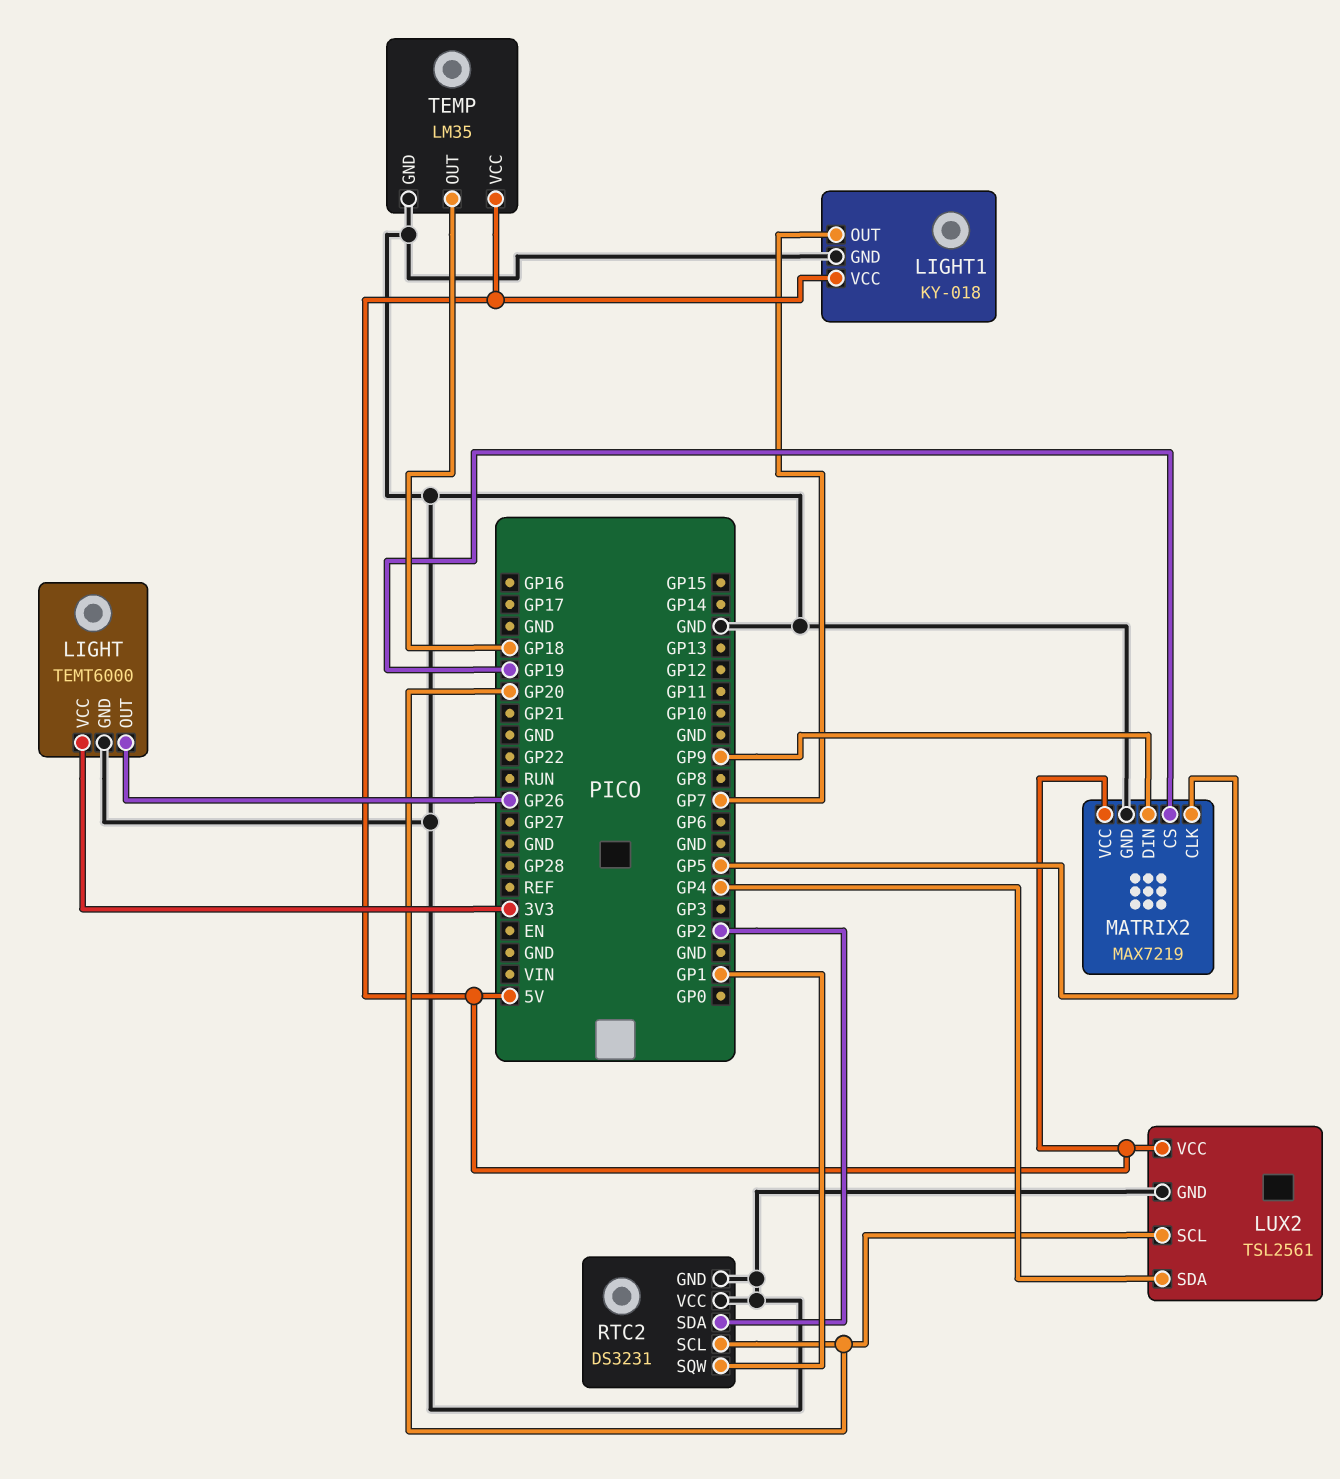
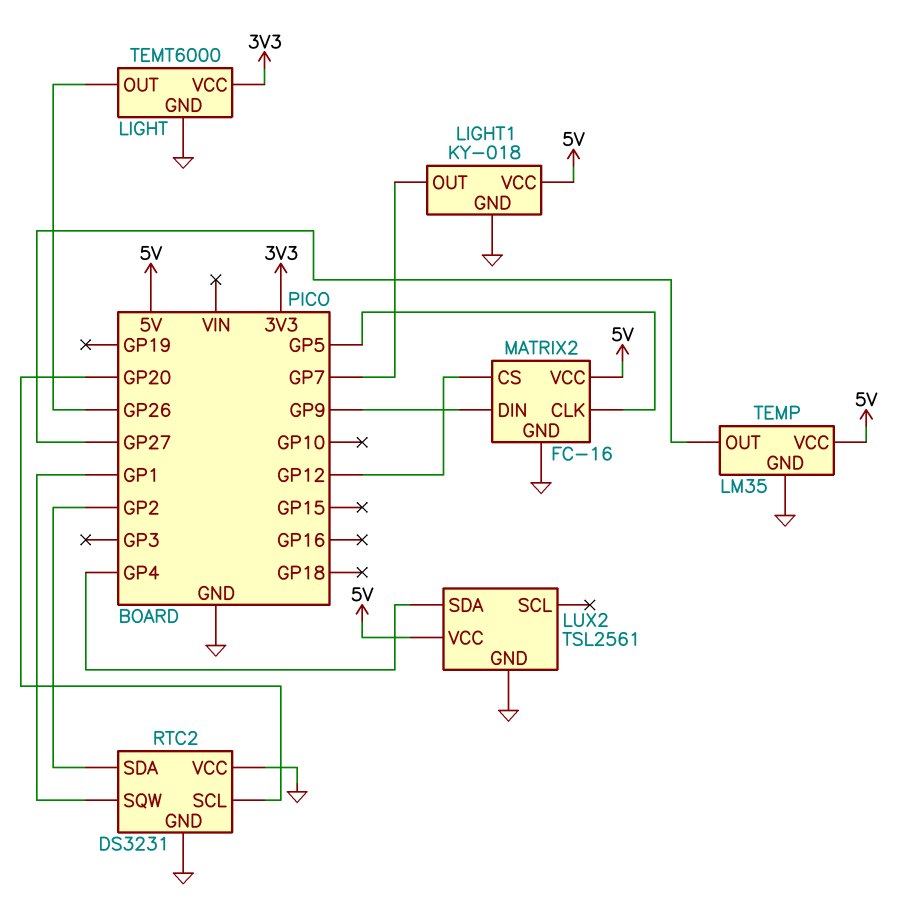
LUX2 pin SCL: GP20 -> none
MATRIX2: MAX7219 -> FC-16
MATRIX2 pin CS: GP19 -> GP12
TEMP pin OUT: GP18 -> GP27

